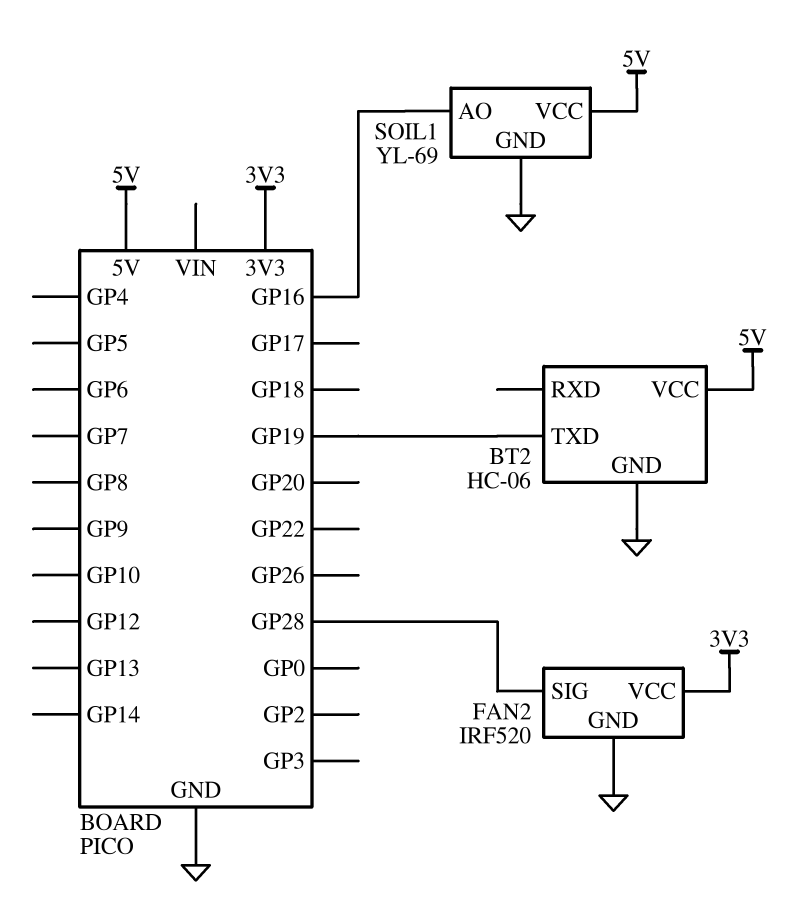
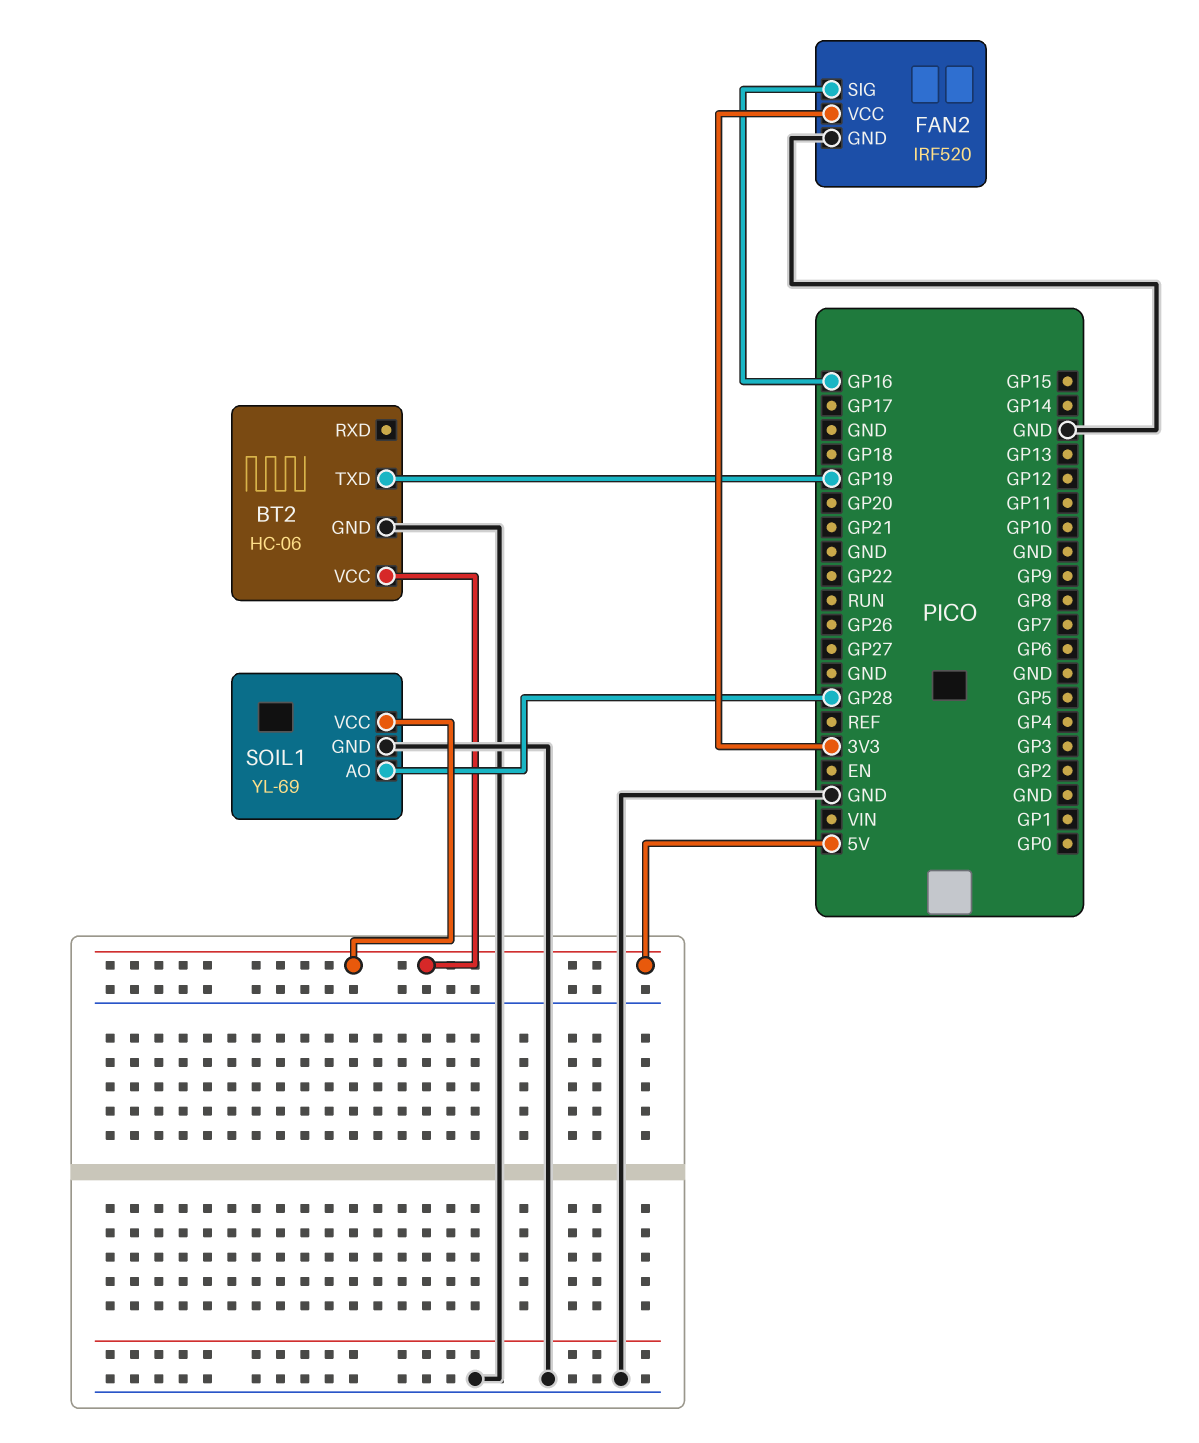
FAN2 pin SIG: GP28 -> GP16
SOIL1 pin AO: GP16 -> GP28

